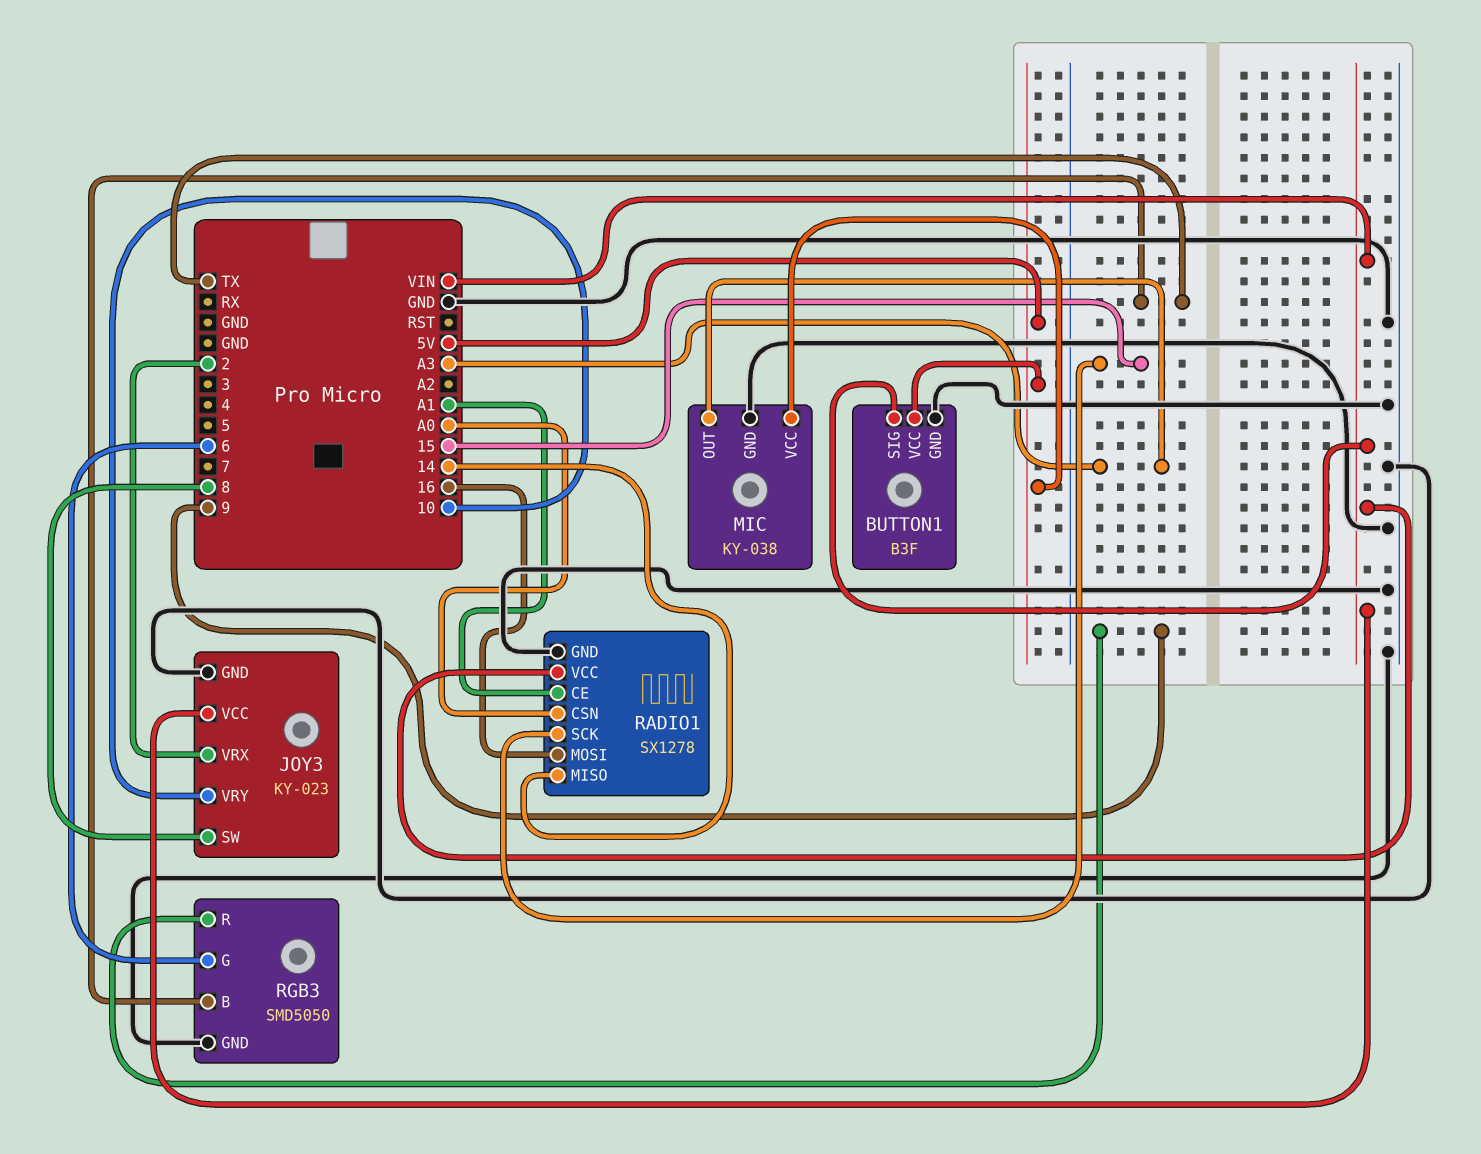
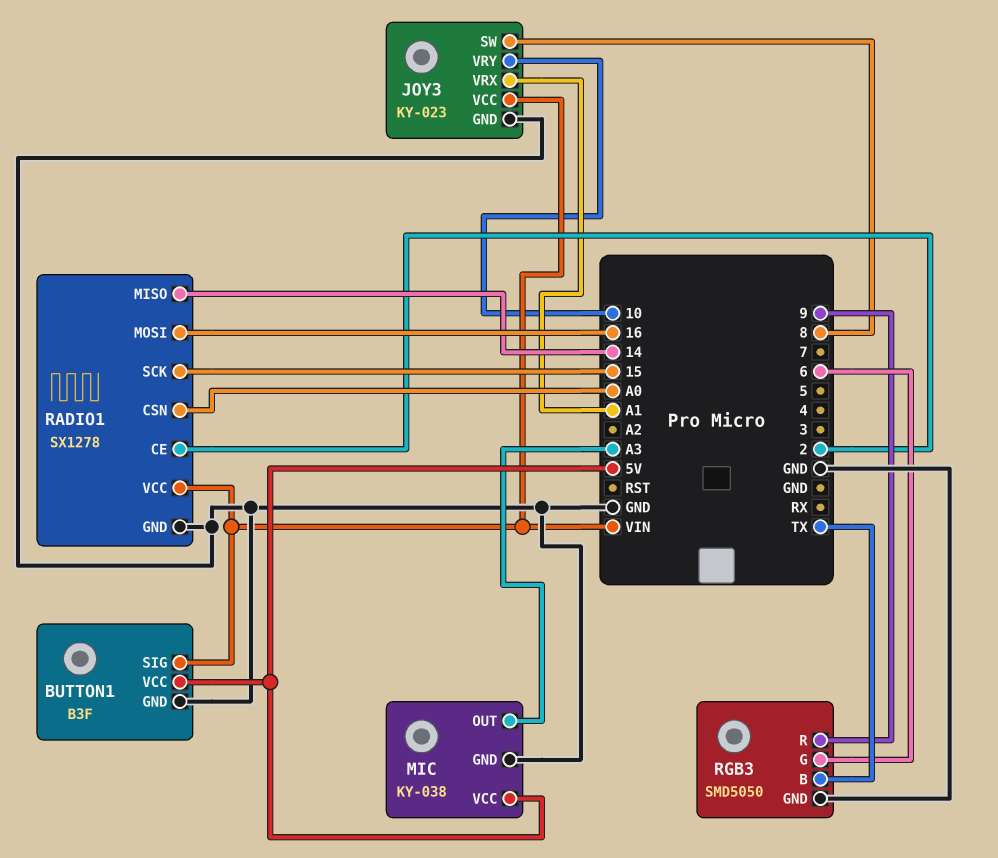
JOY3 pin VRX: 2 -> A1
RADIO1 pin CE: A1 -> 2

